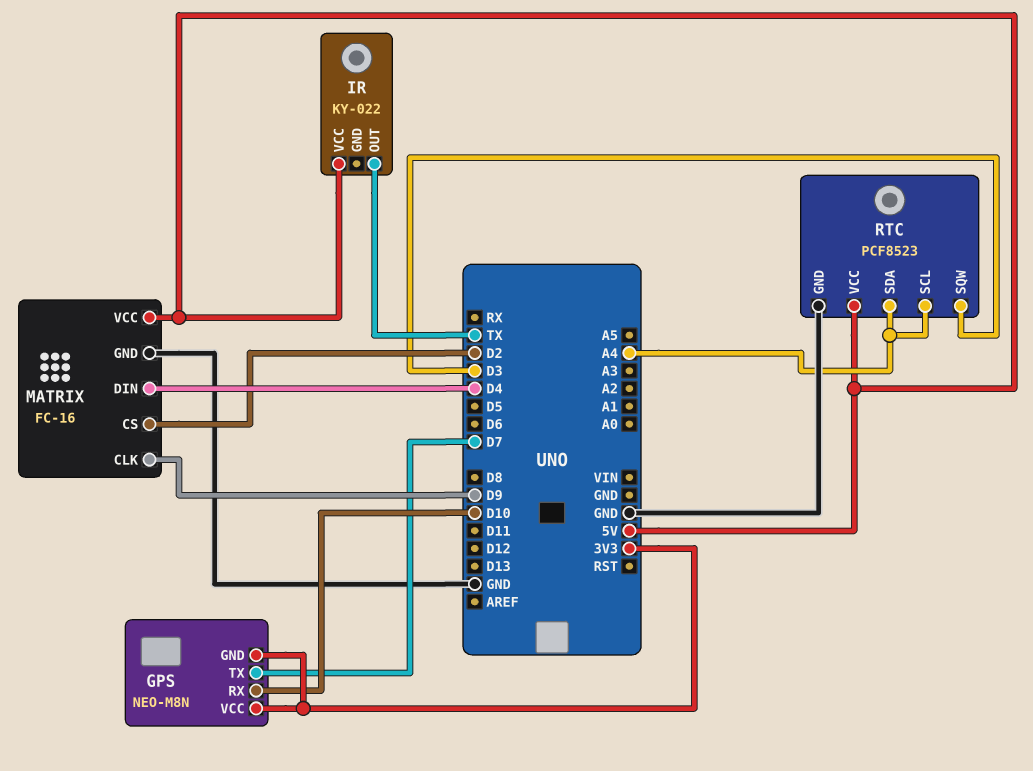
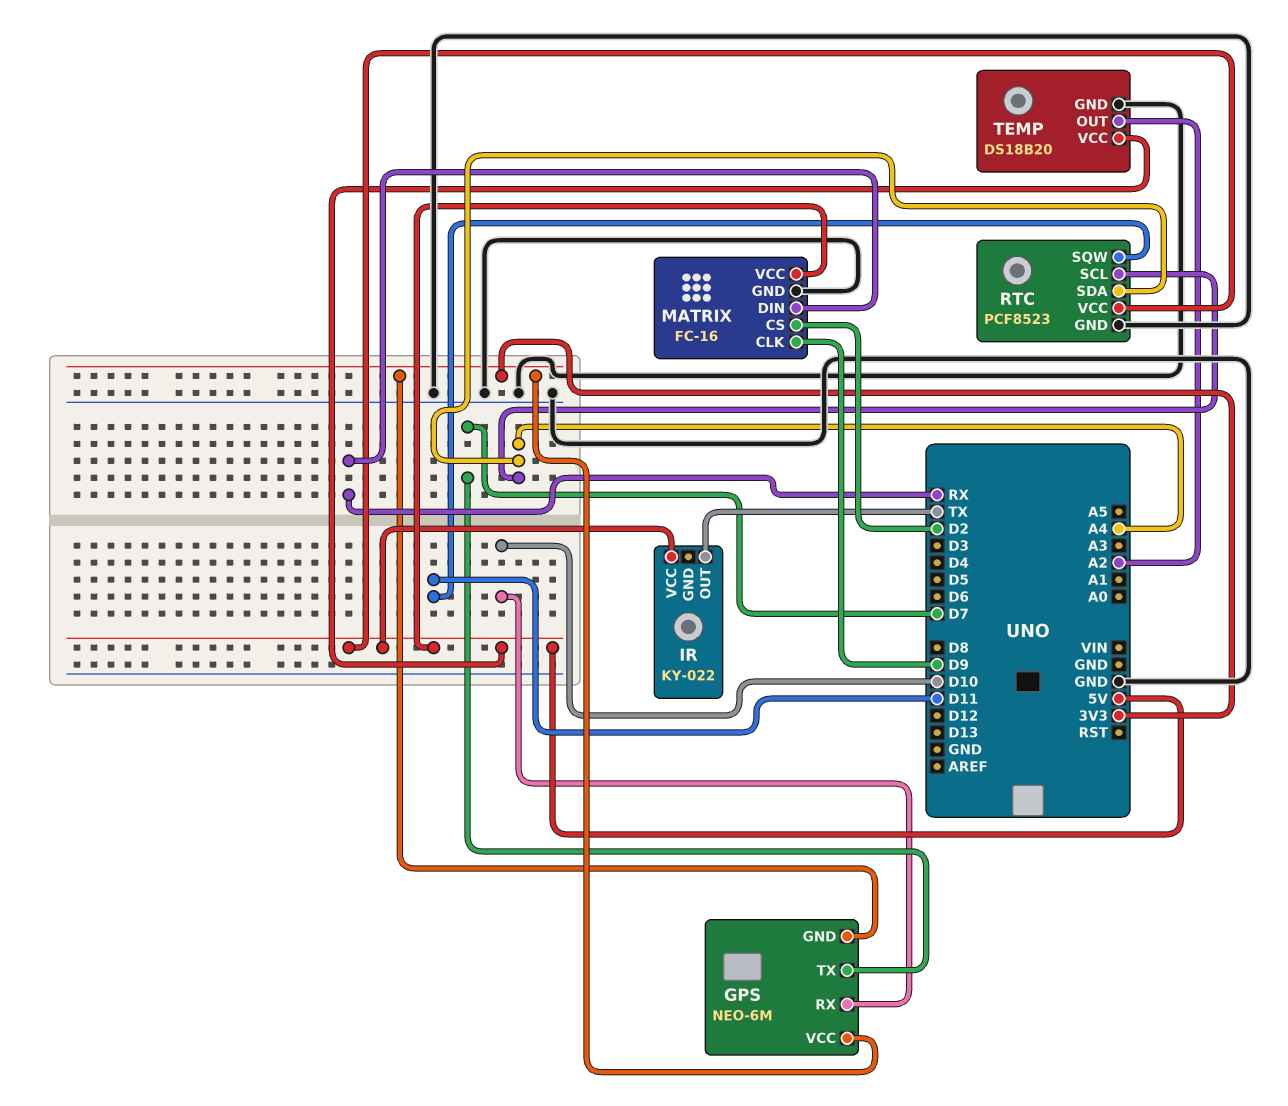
GPS: NEO-M8N -> NEO-6M
MATRIX pin DIN: D4 -> RX
RTC pin SQW: D3 -> D11
TEMP: none -> DS18B20
TEMP pin GND: none -> GND
TEMP pin OUT: none -> A2
TEMP pin VCC: none -> 5V

